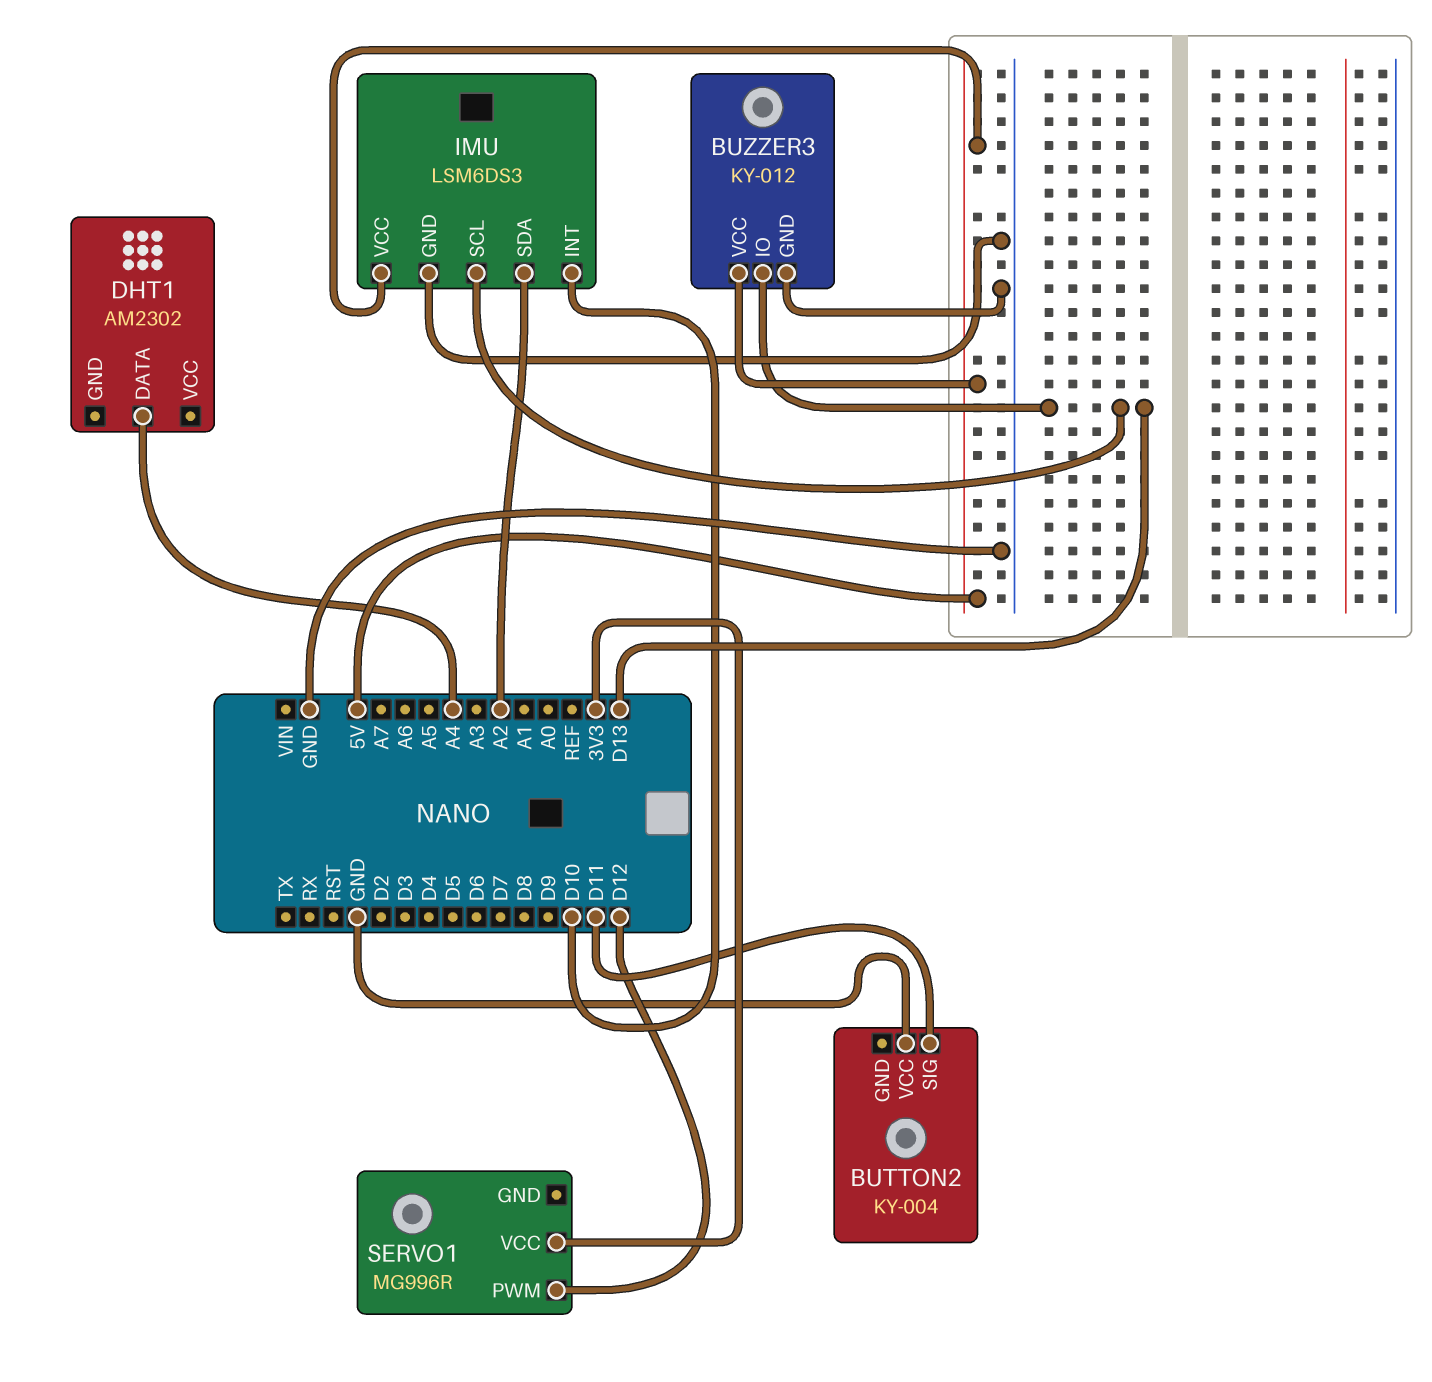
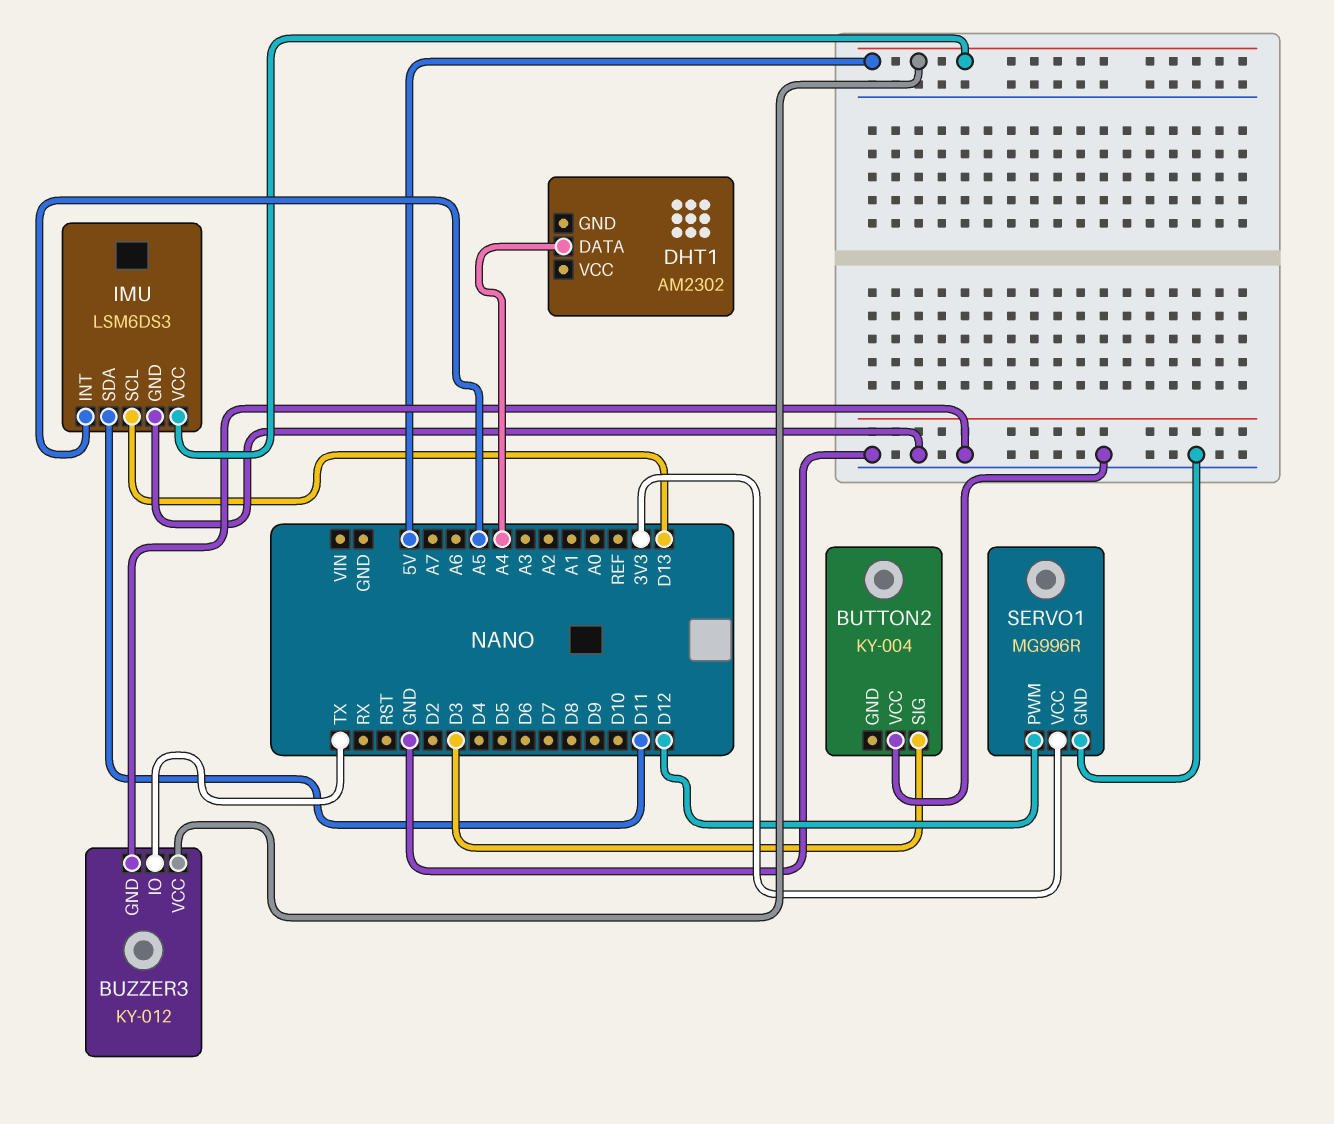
BUTTON2 pin SIG: D11 -> D3
BUZZER3 pin IO: D13 -> TX
IMU pin INT: D10 -> A5
IMU pin SDA: A2 -> D11
SERVO1 pin GND: none -> GND

